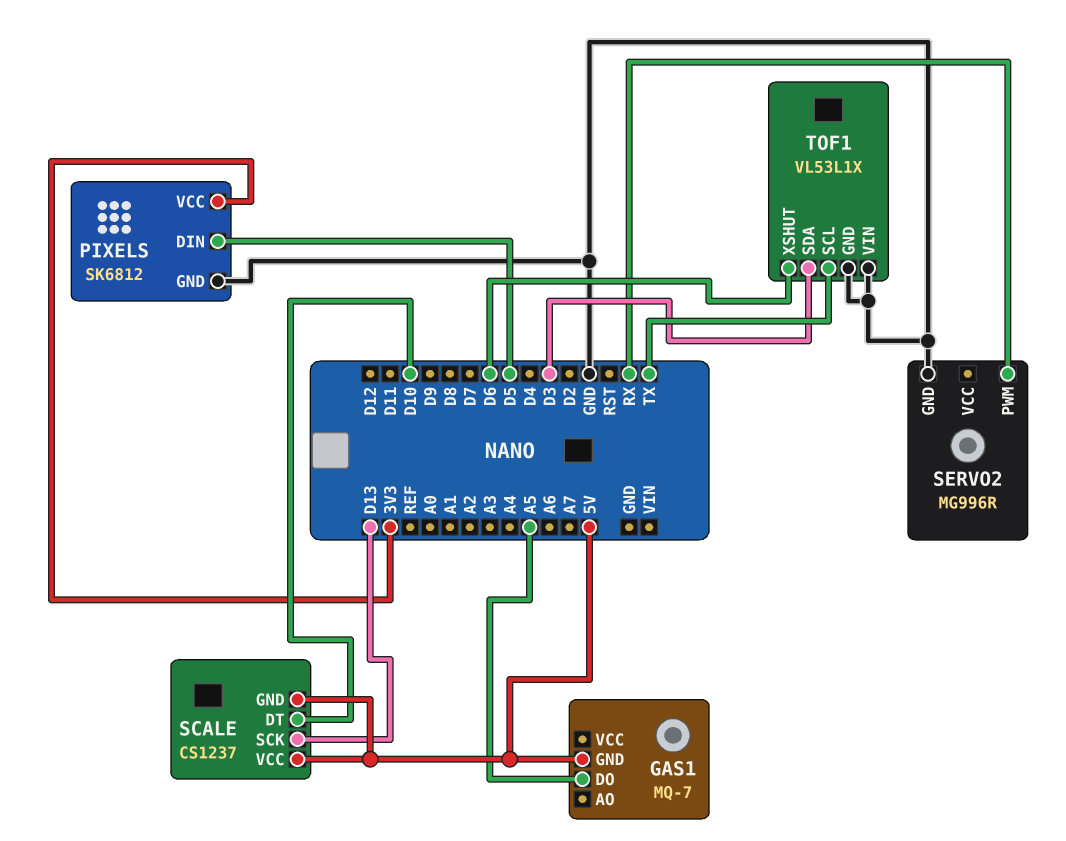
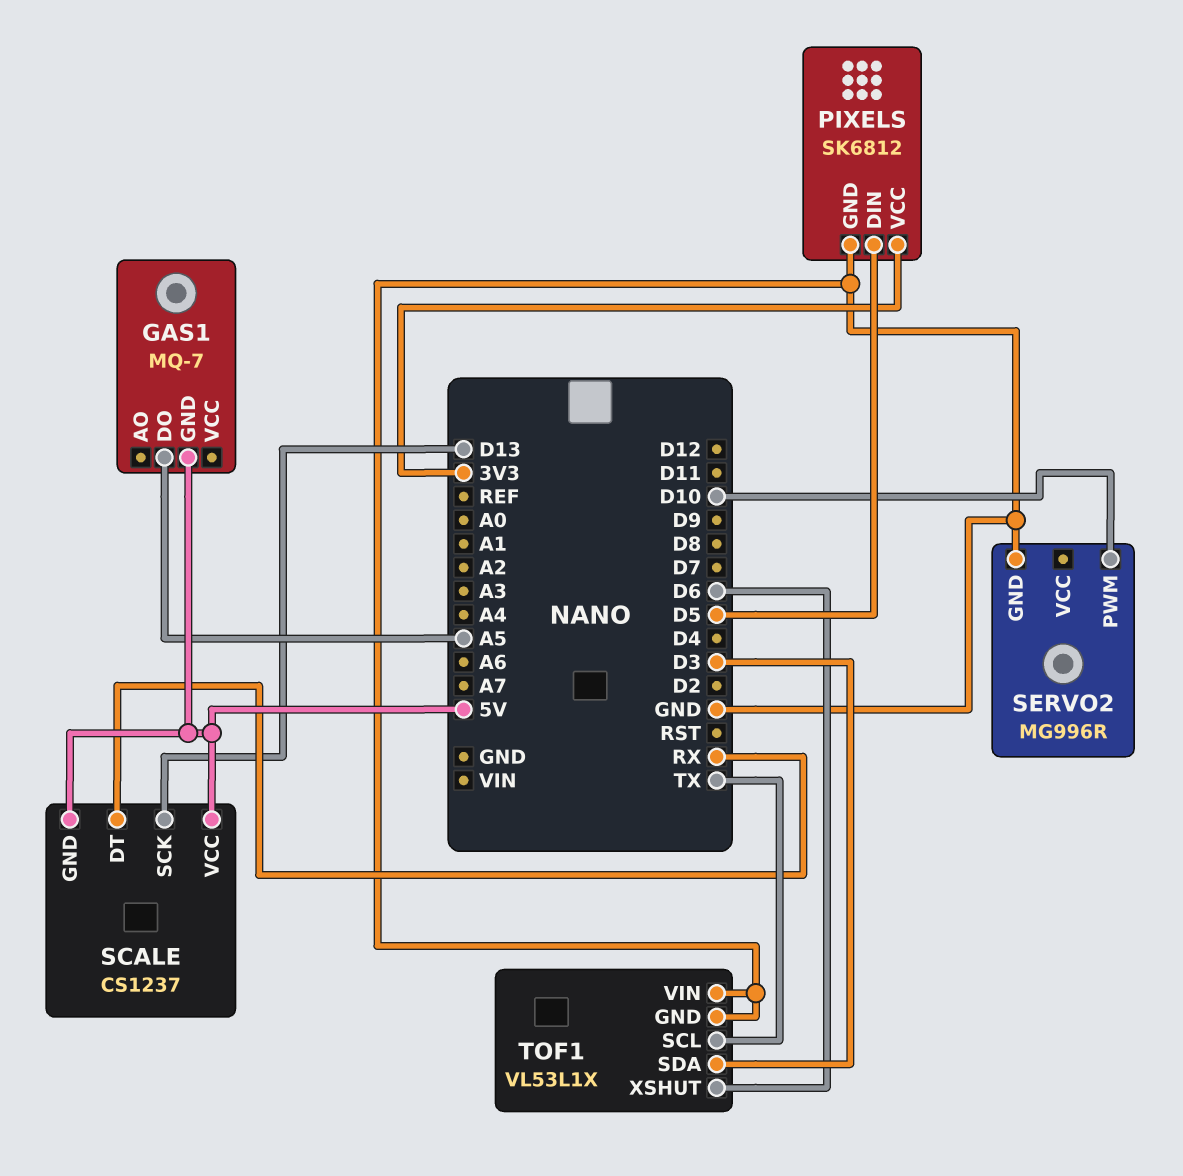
SCALE pin DT: D10 -> RX
SERVO2 pin PWM: RX -> D10

